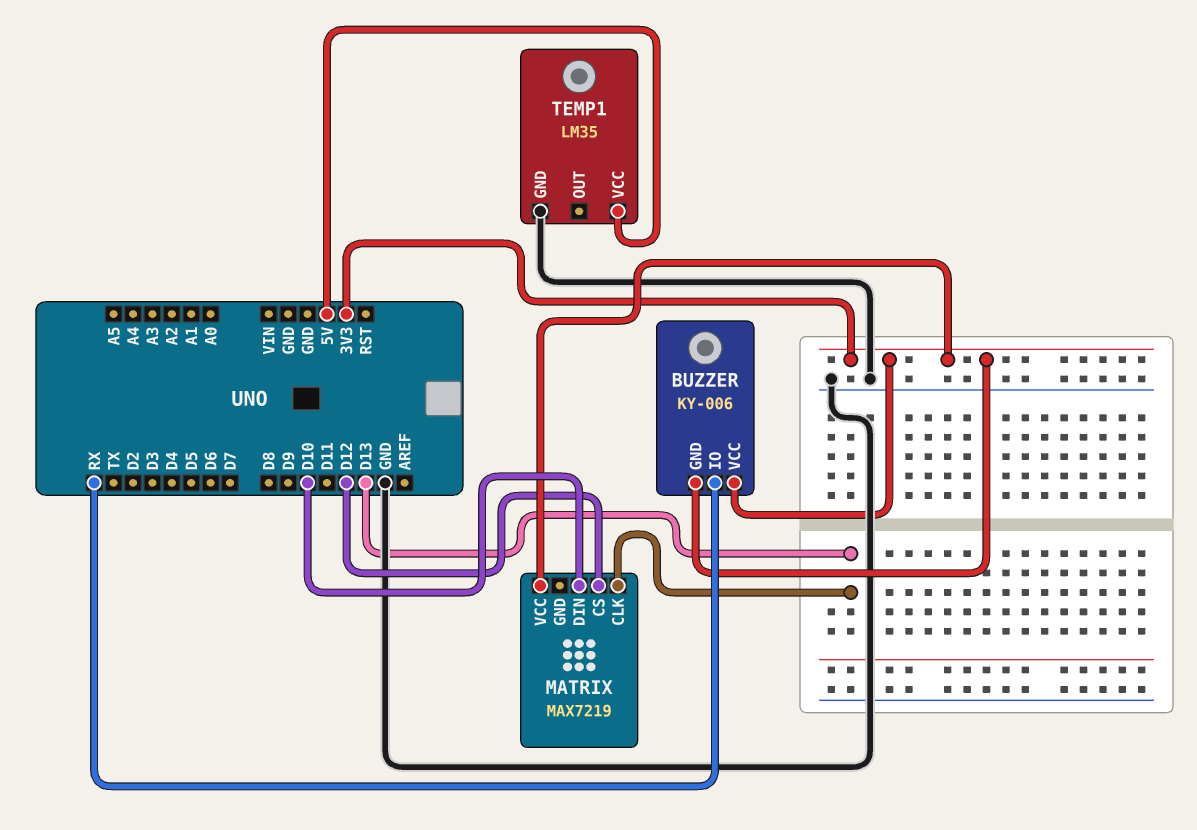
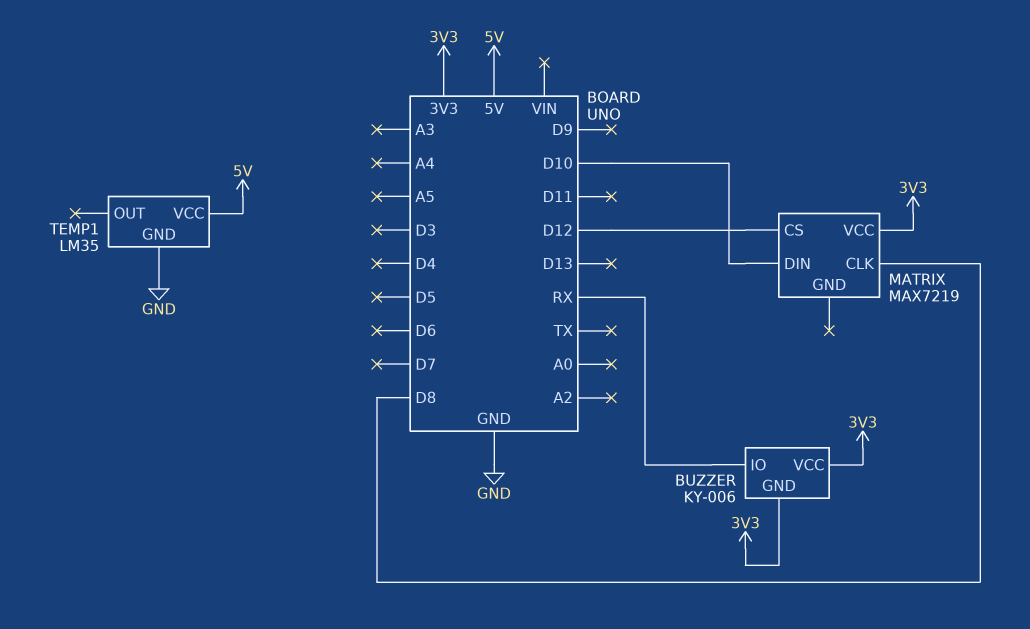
MATRIX pin CLK: D13 -> D8

